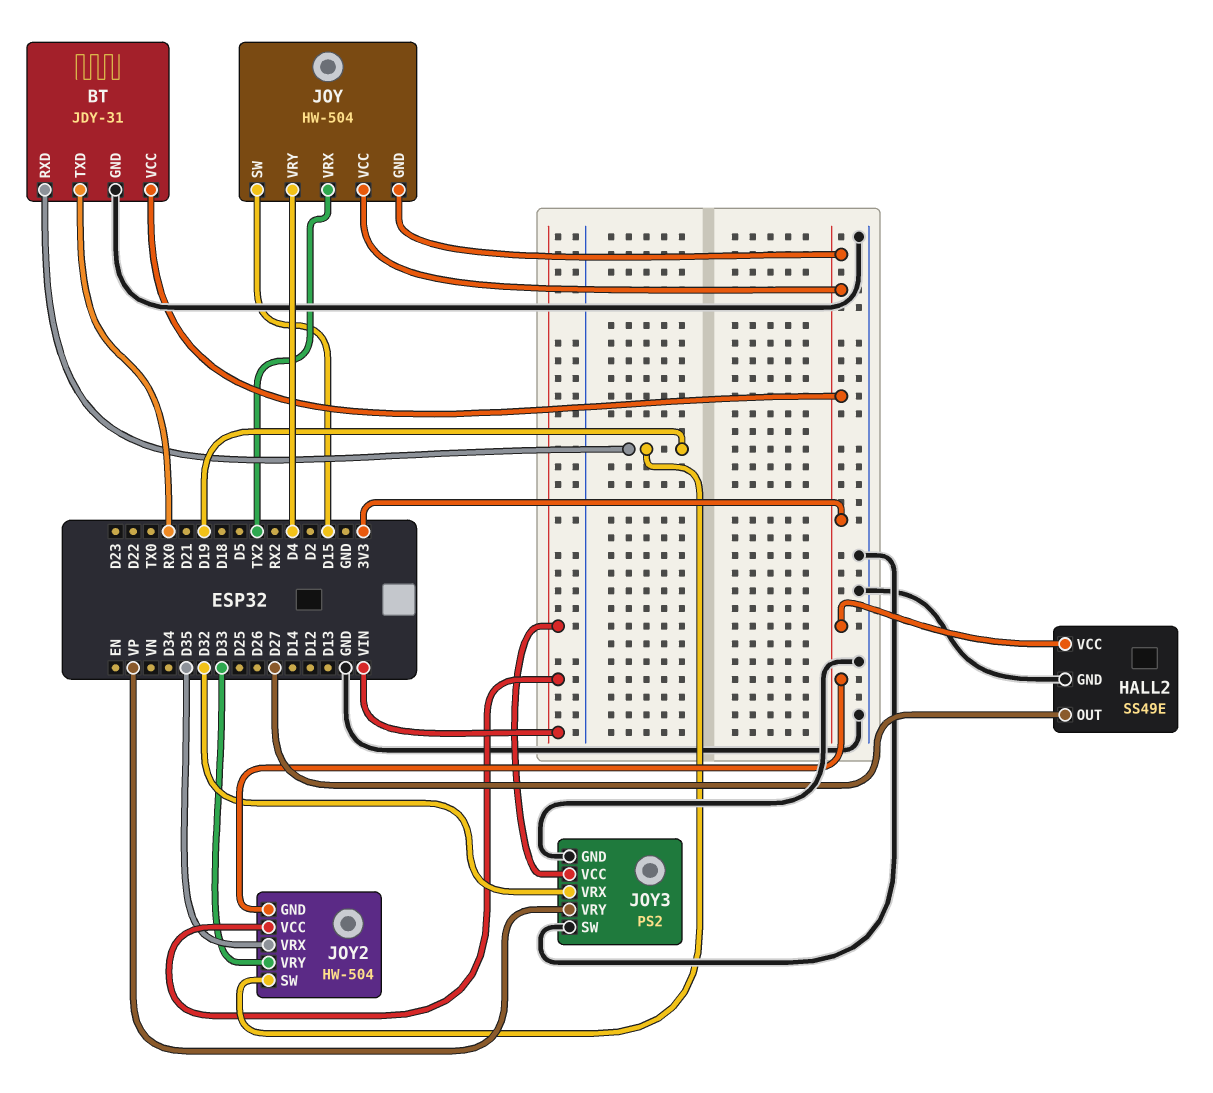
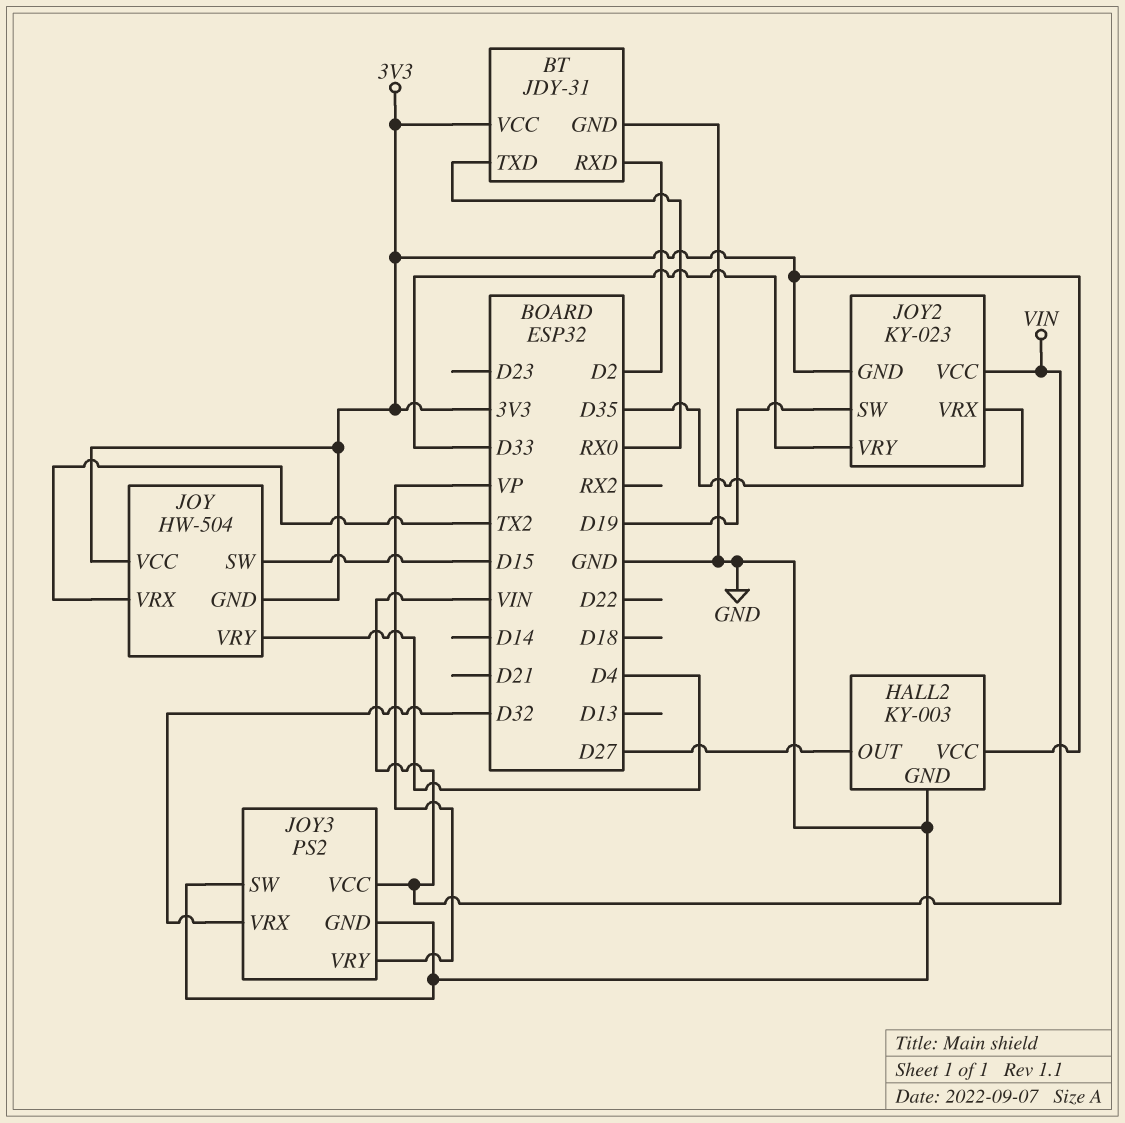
BT pin RXD: D19 -> D2
HALL2: SS49E -> KY-003
JOY2: HW-504 -> KY-023

